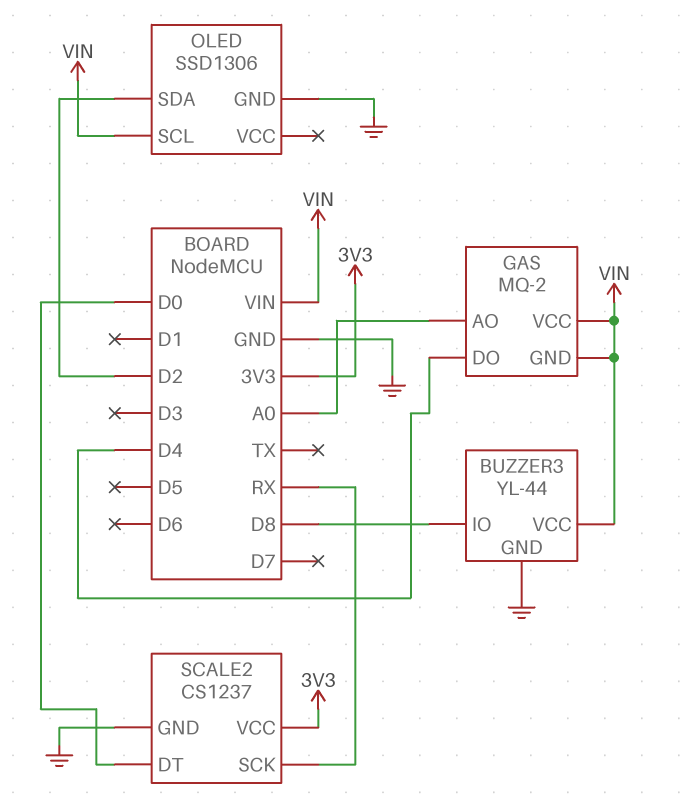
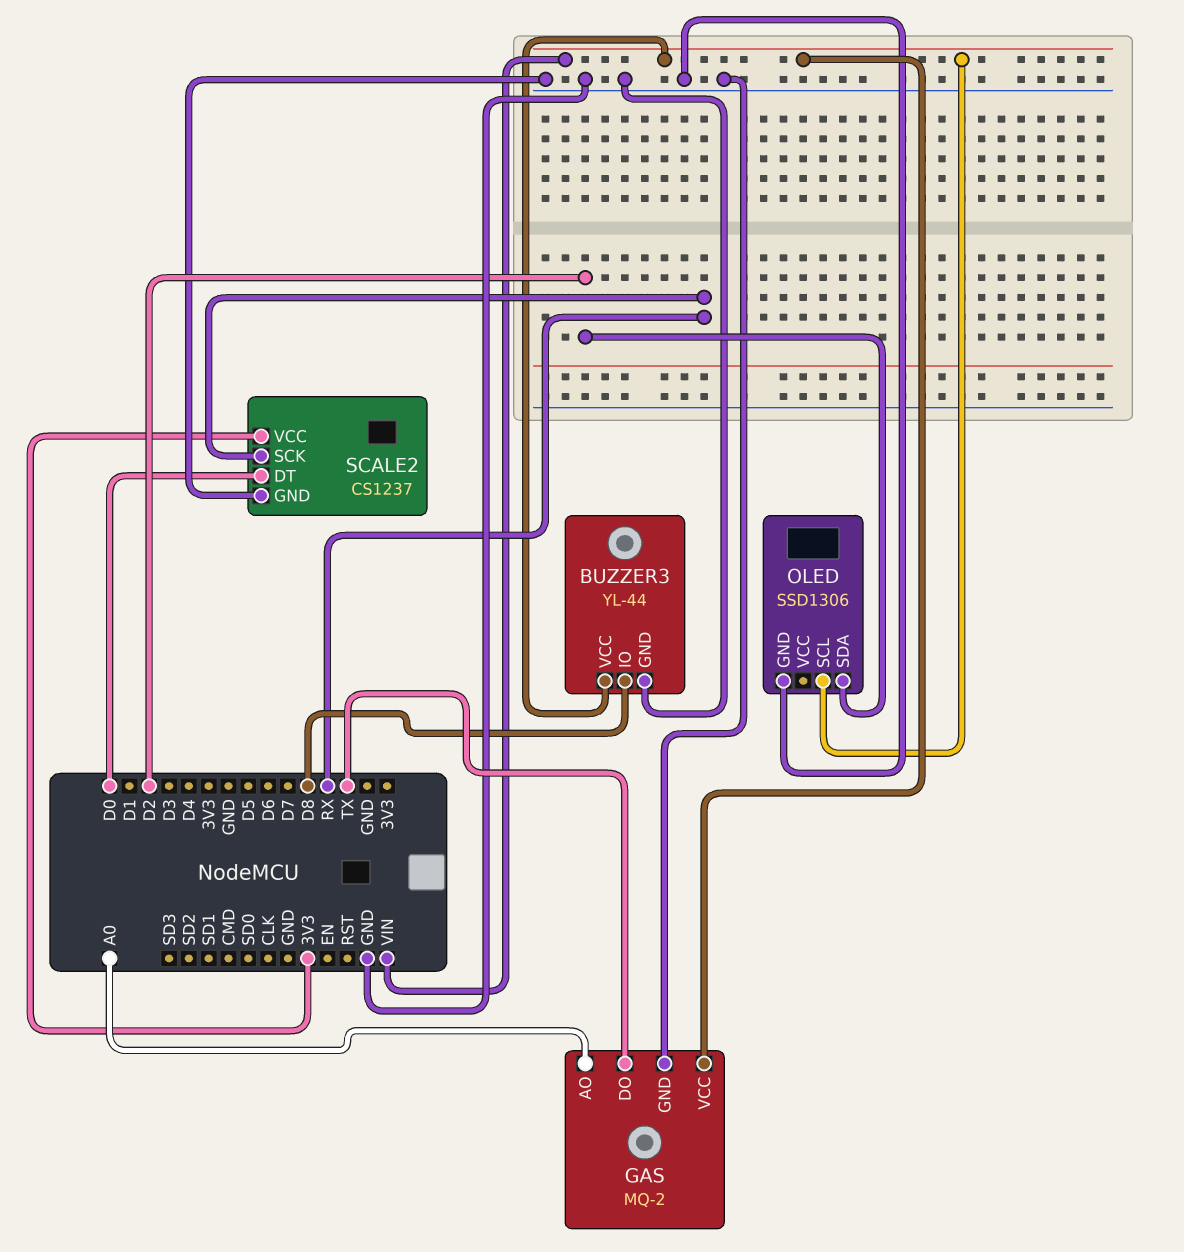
GAS pin DO: D4 -> TX
GAS pin GND: VIN -> GND

